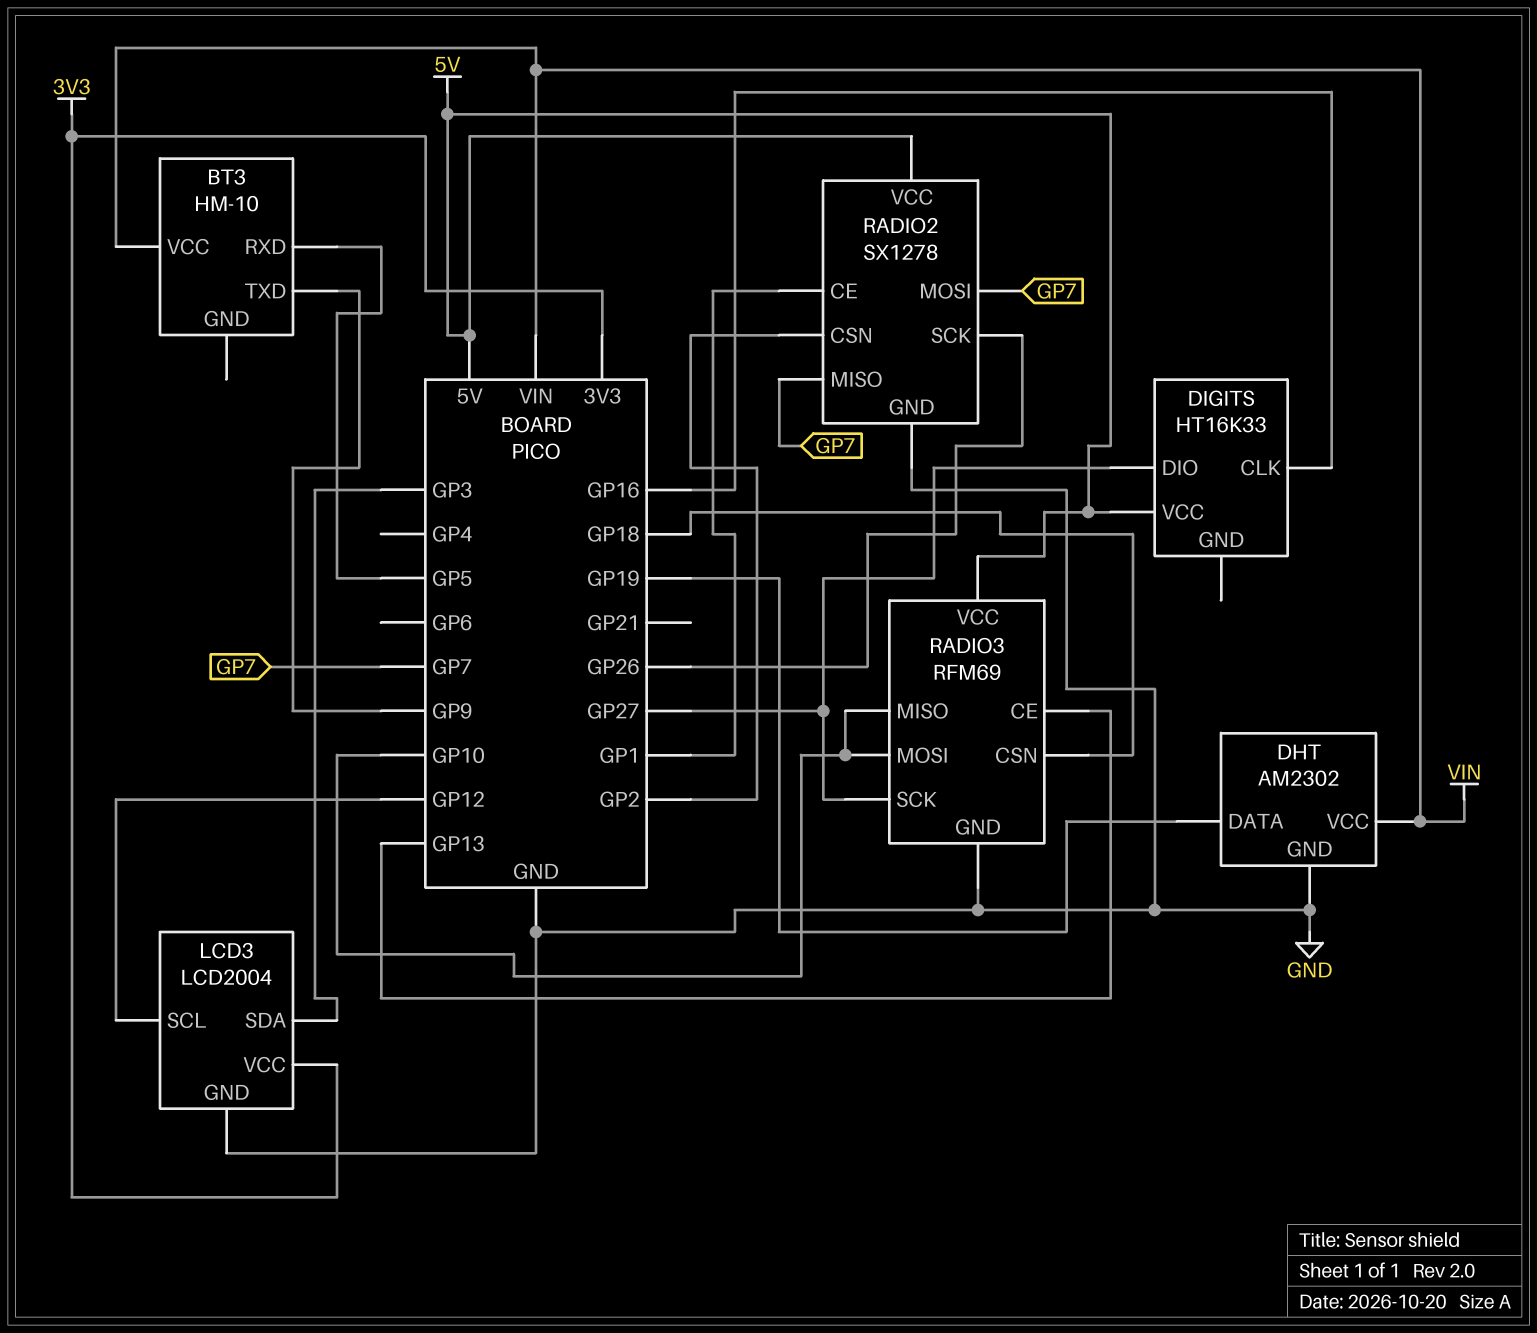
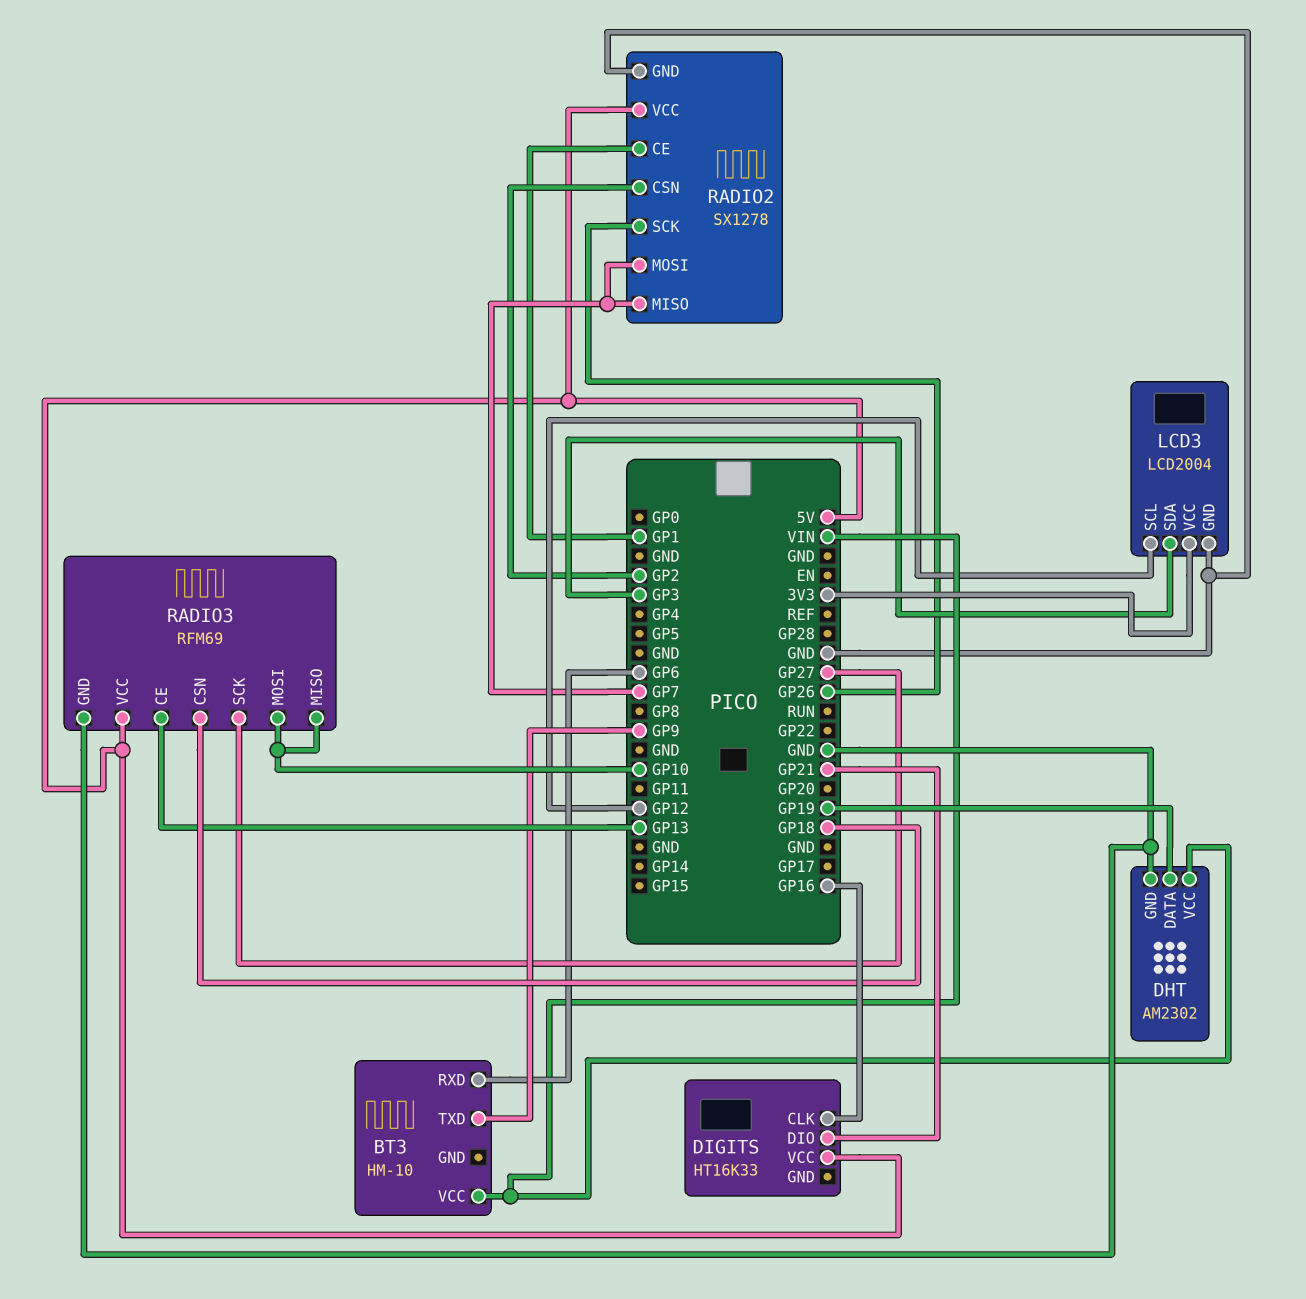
BT3 pin RXD: GP5 -> GP6
DIGITS pin DIO: GP27 -> GP21

